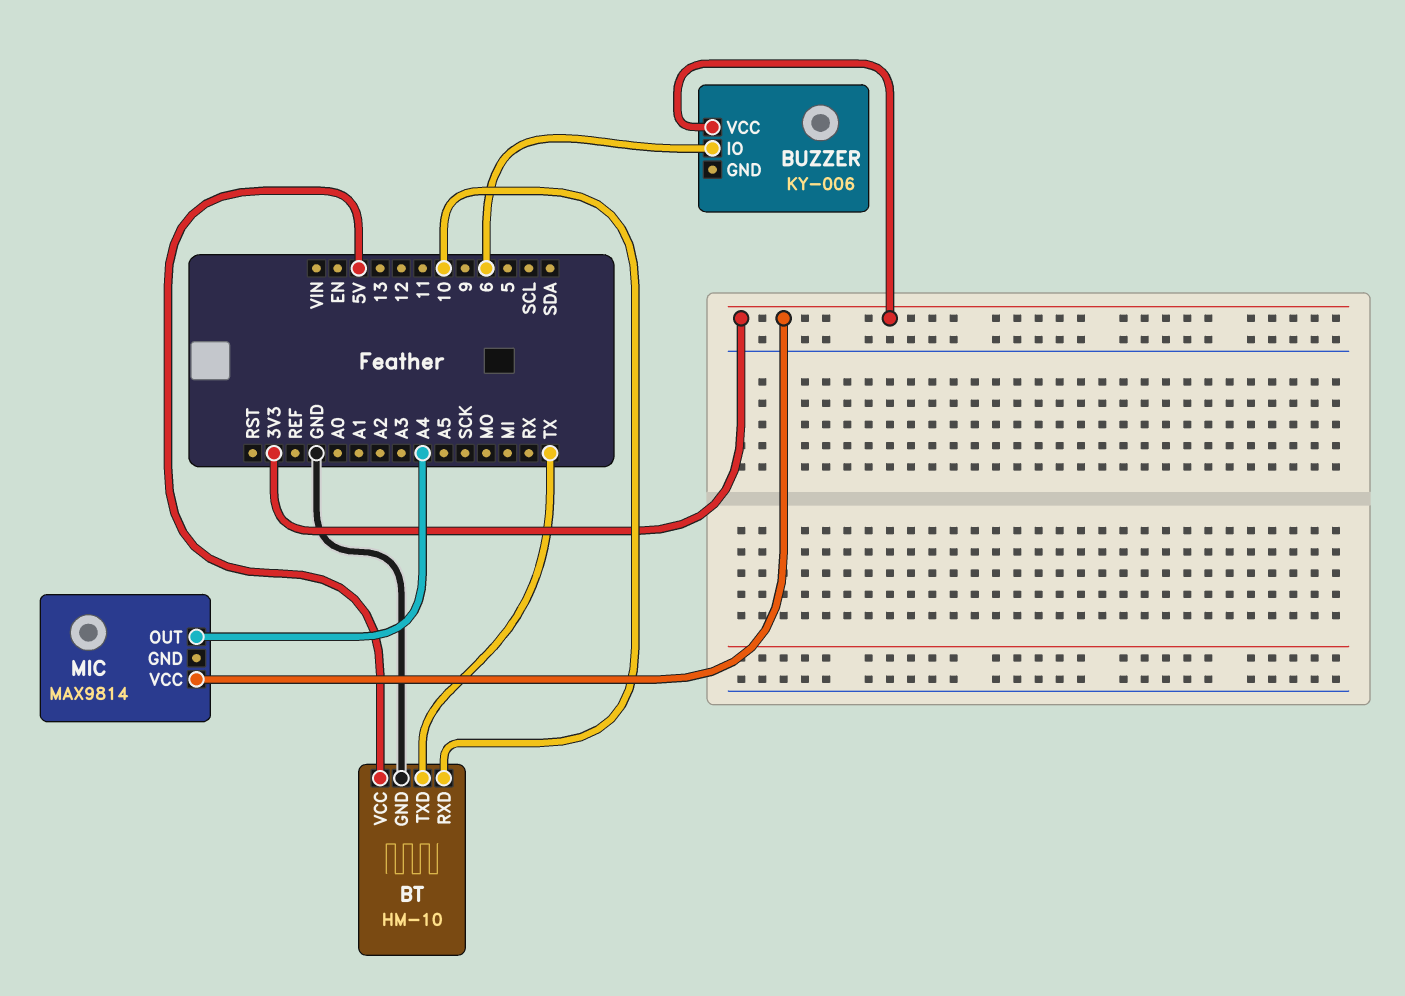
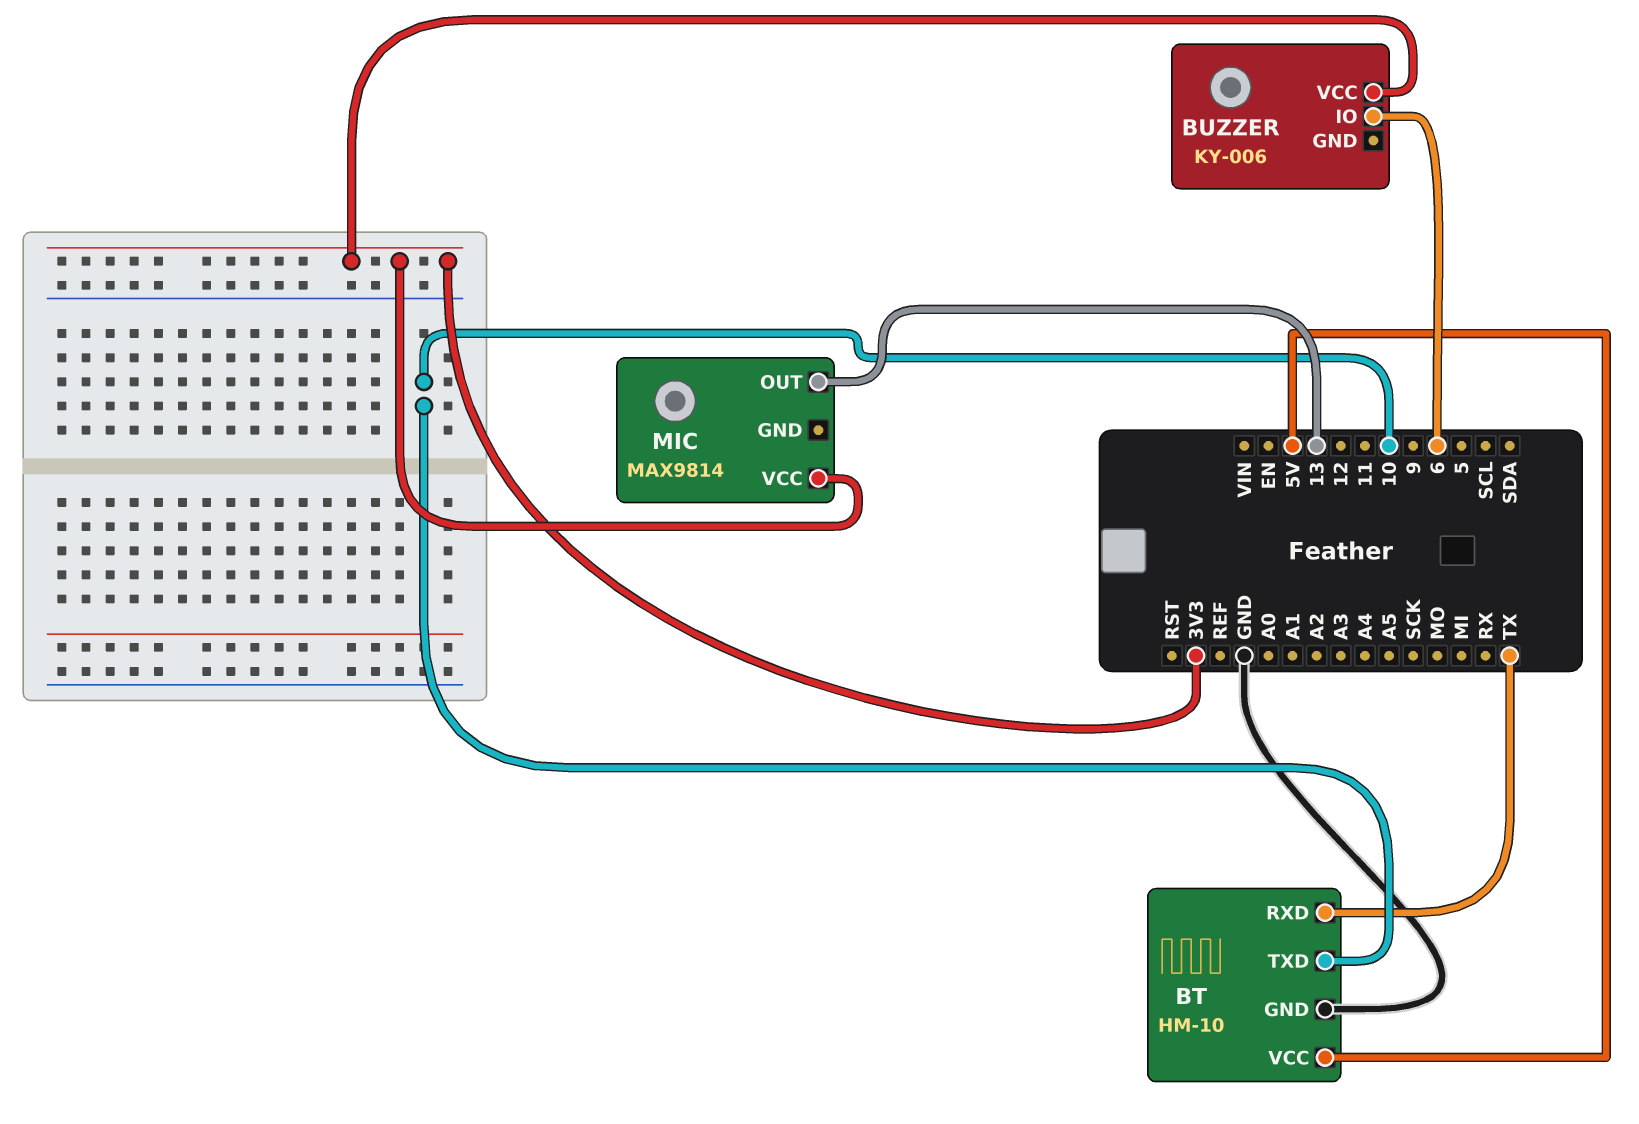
BT pin RXD: 10 -> TX
BT pin TXD: TX -> 10
MIC pin OUT: A4 -> 13

